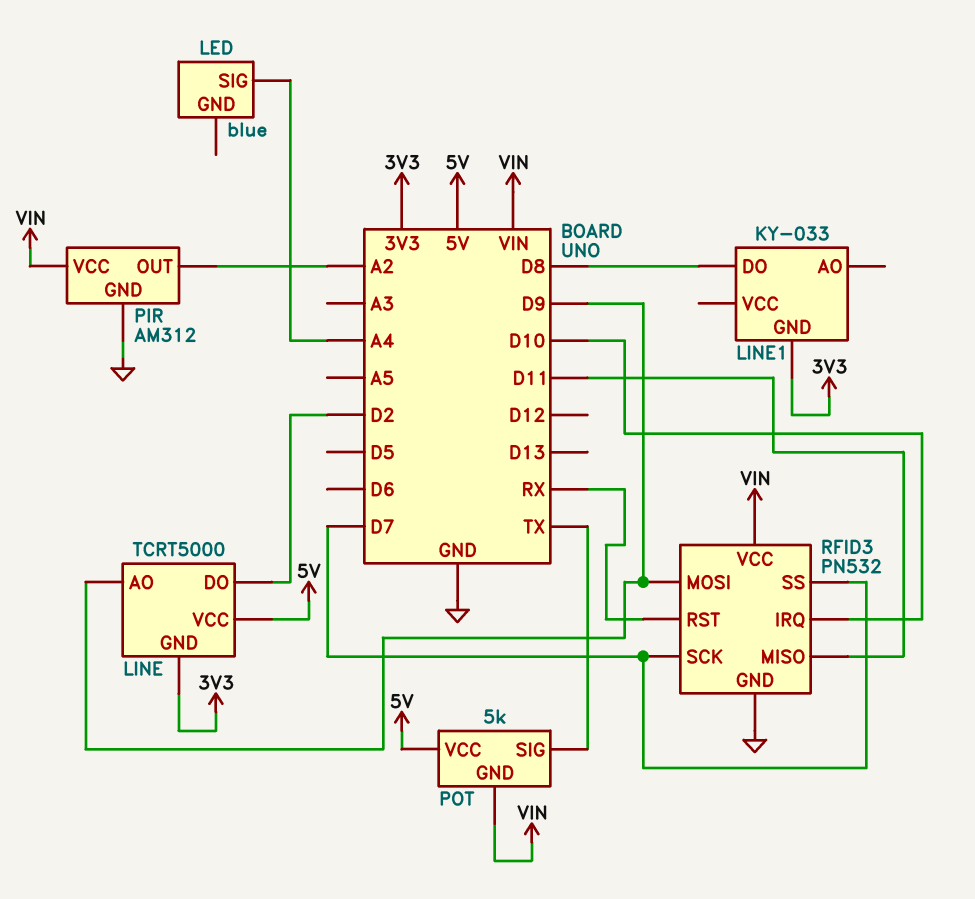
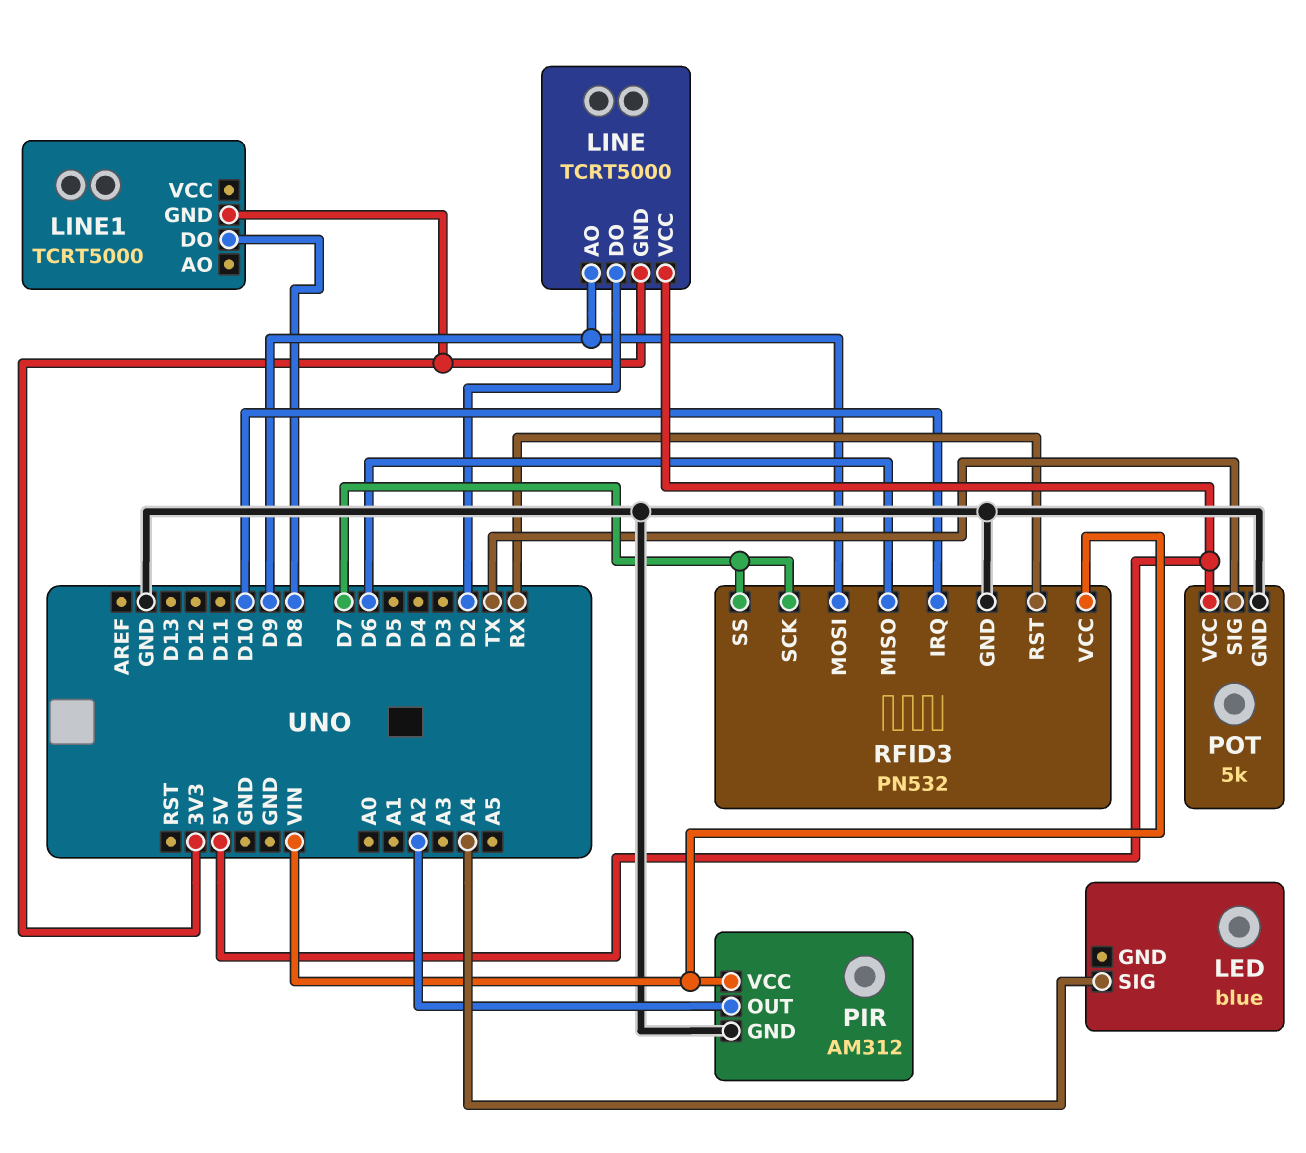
LINE1: KY-033 -> TCRT5000
POT pin GND: VIN -> GND
RFID3 pin MISO: D11 -> D6

